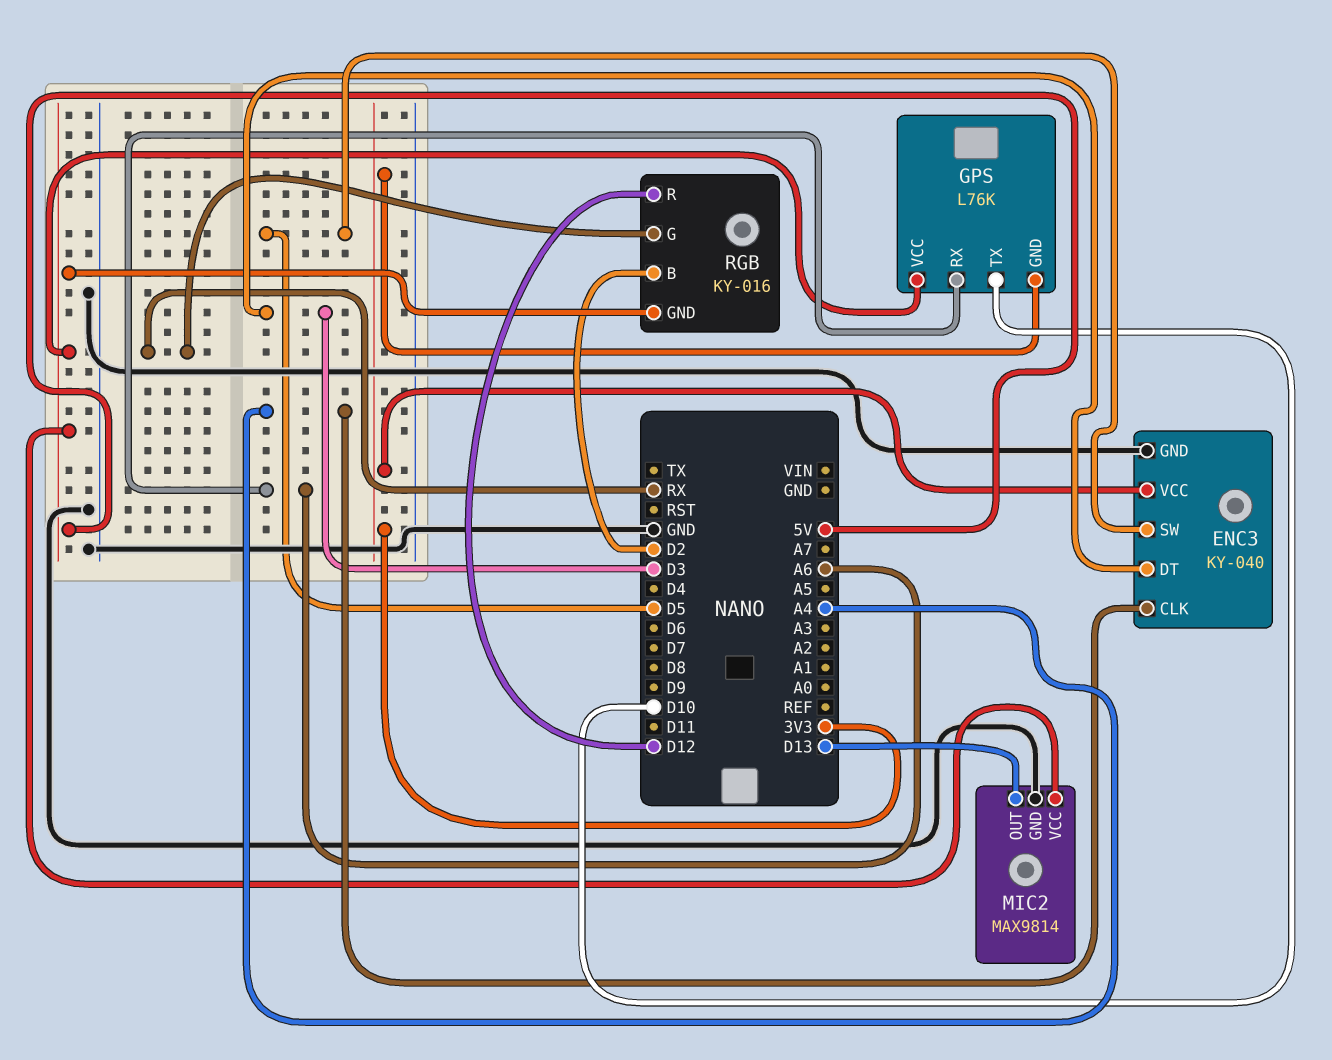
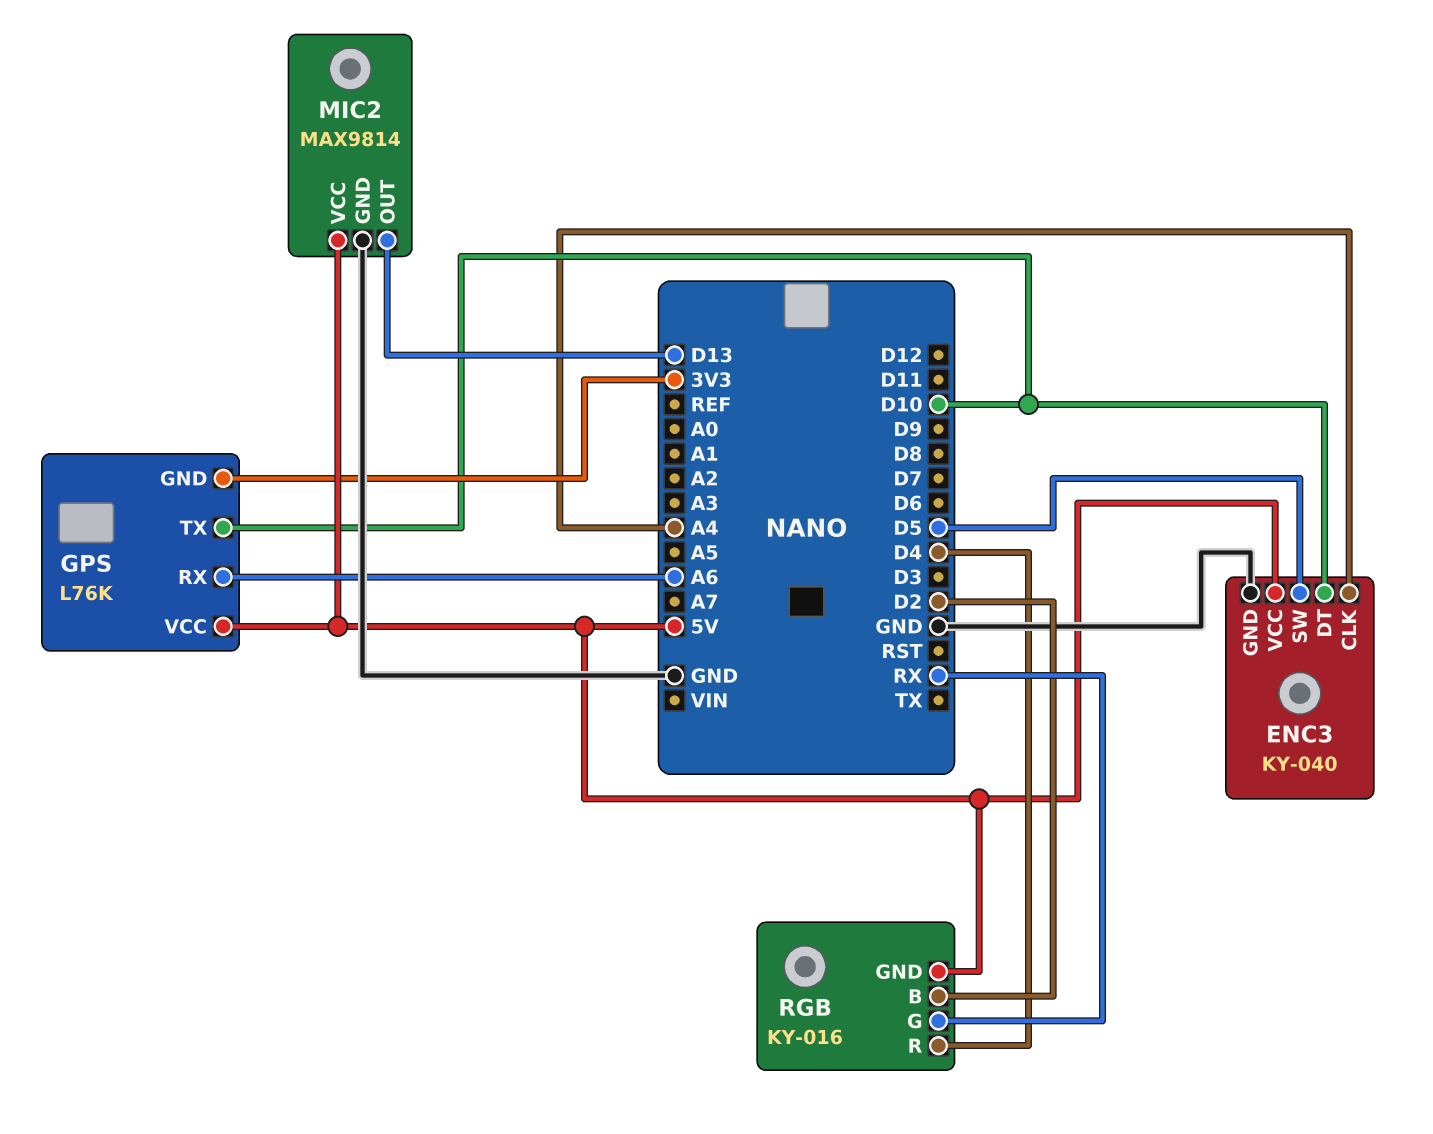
ENC3 pin DT: D3 -> D10
ENC3 pin VCC: 3V3 -> 5V
RGB pin R: D12 -> D4

